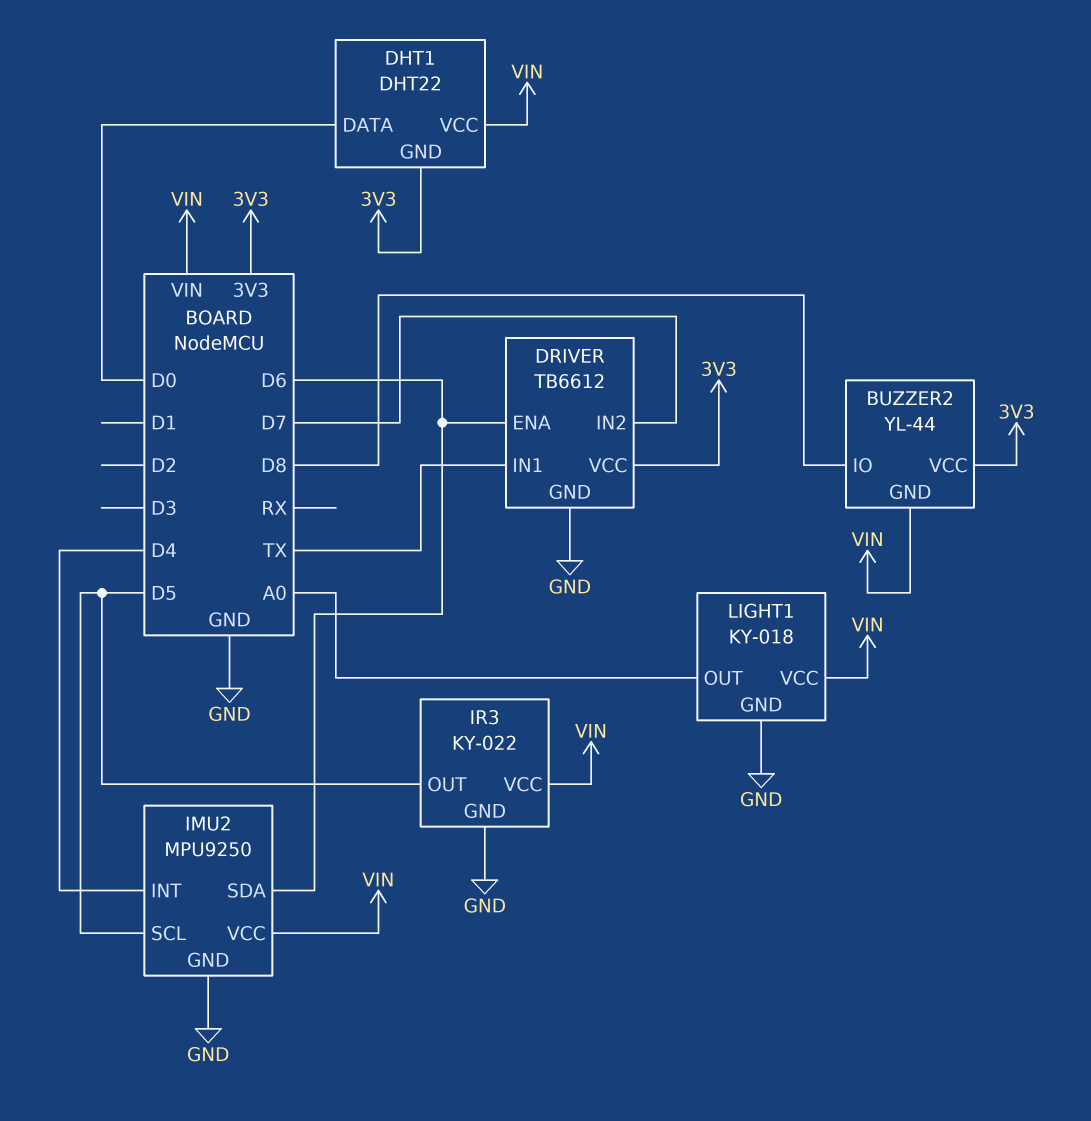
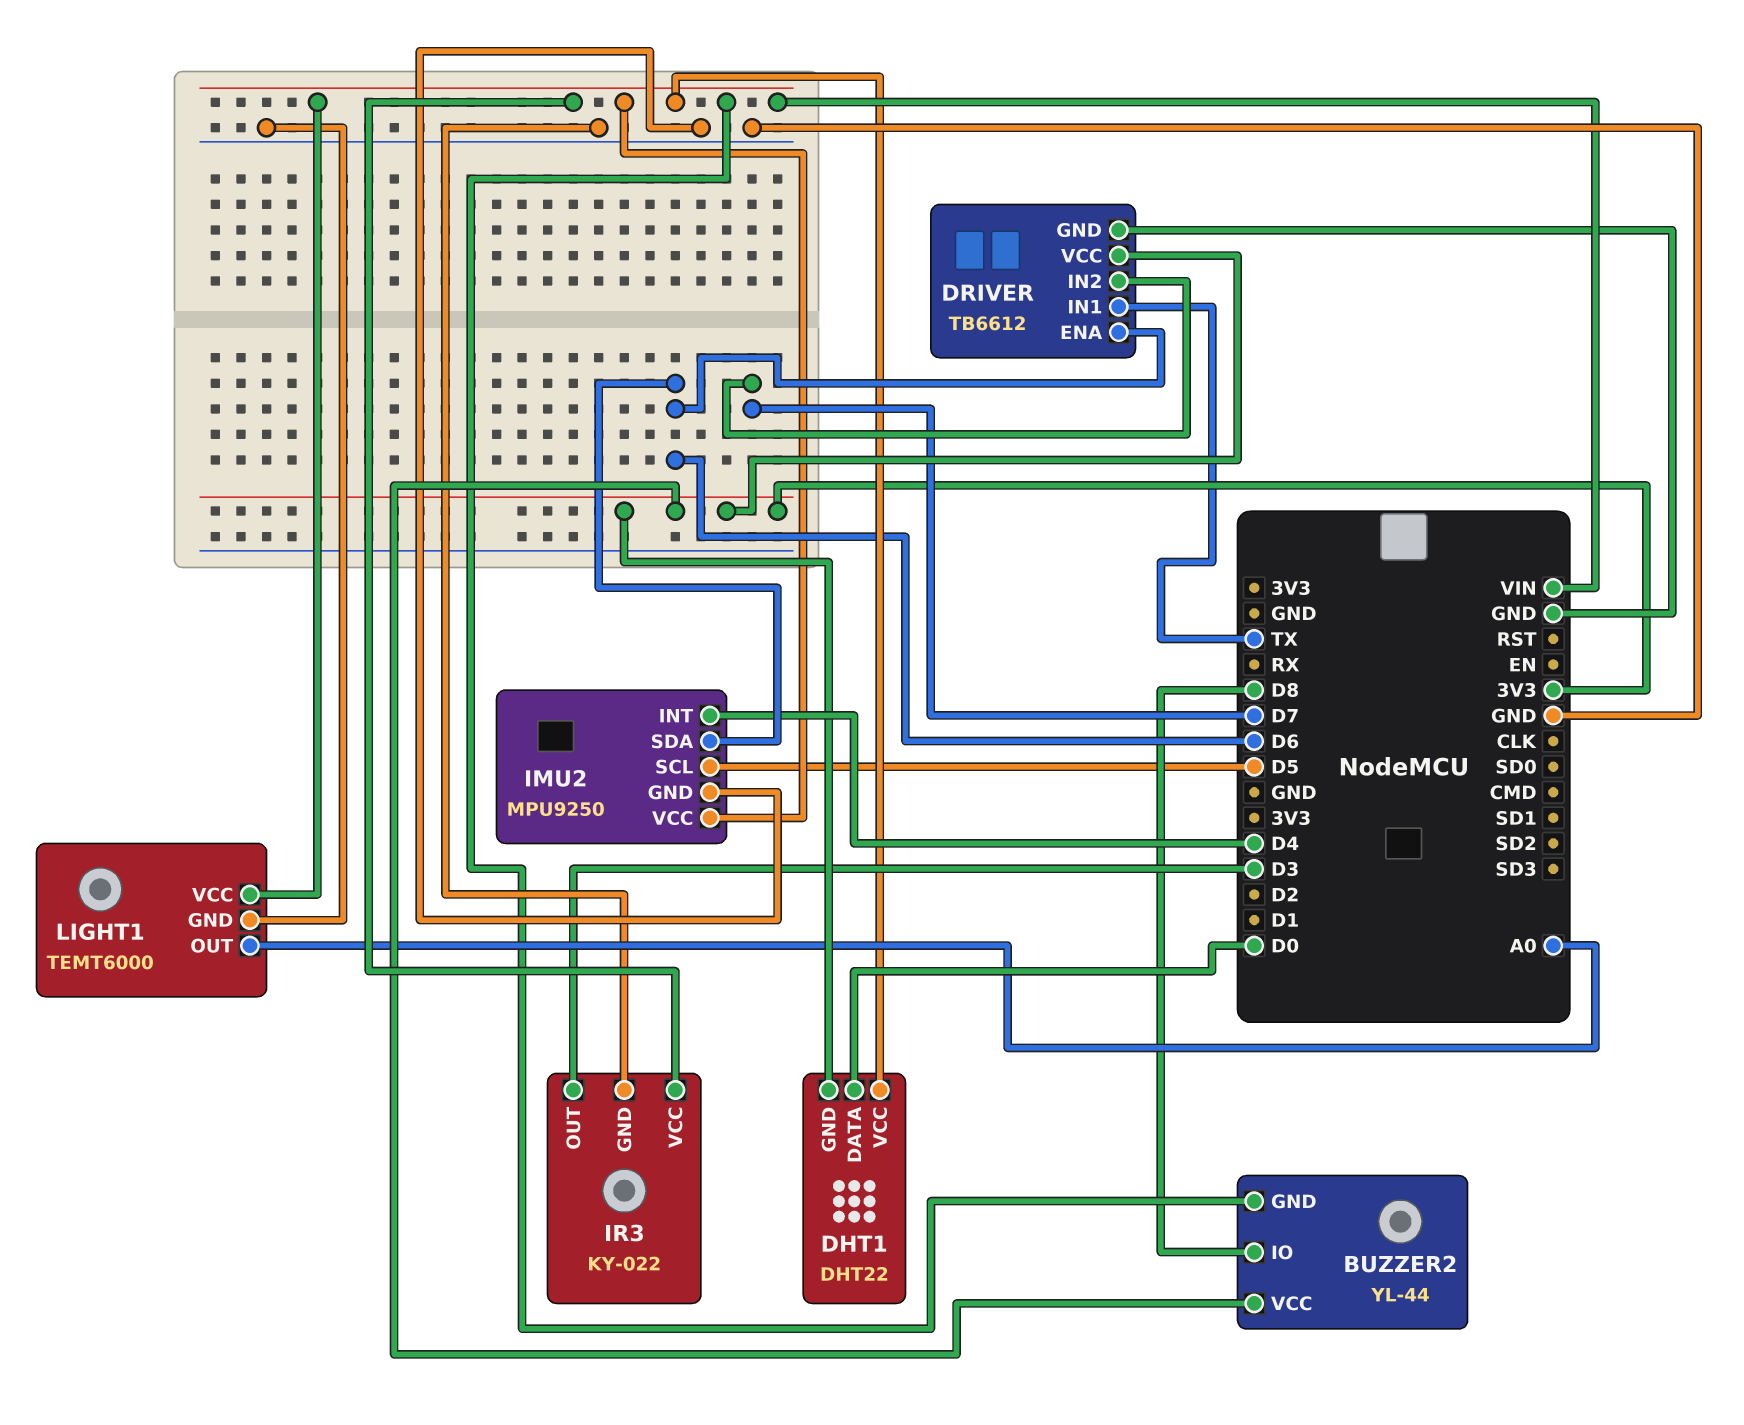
IR3 pin OUT: D5 -> D3
LIGHT1: KY-018 -> TEMT6000

